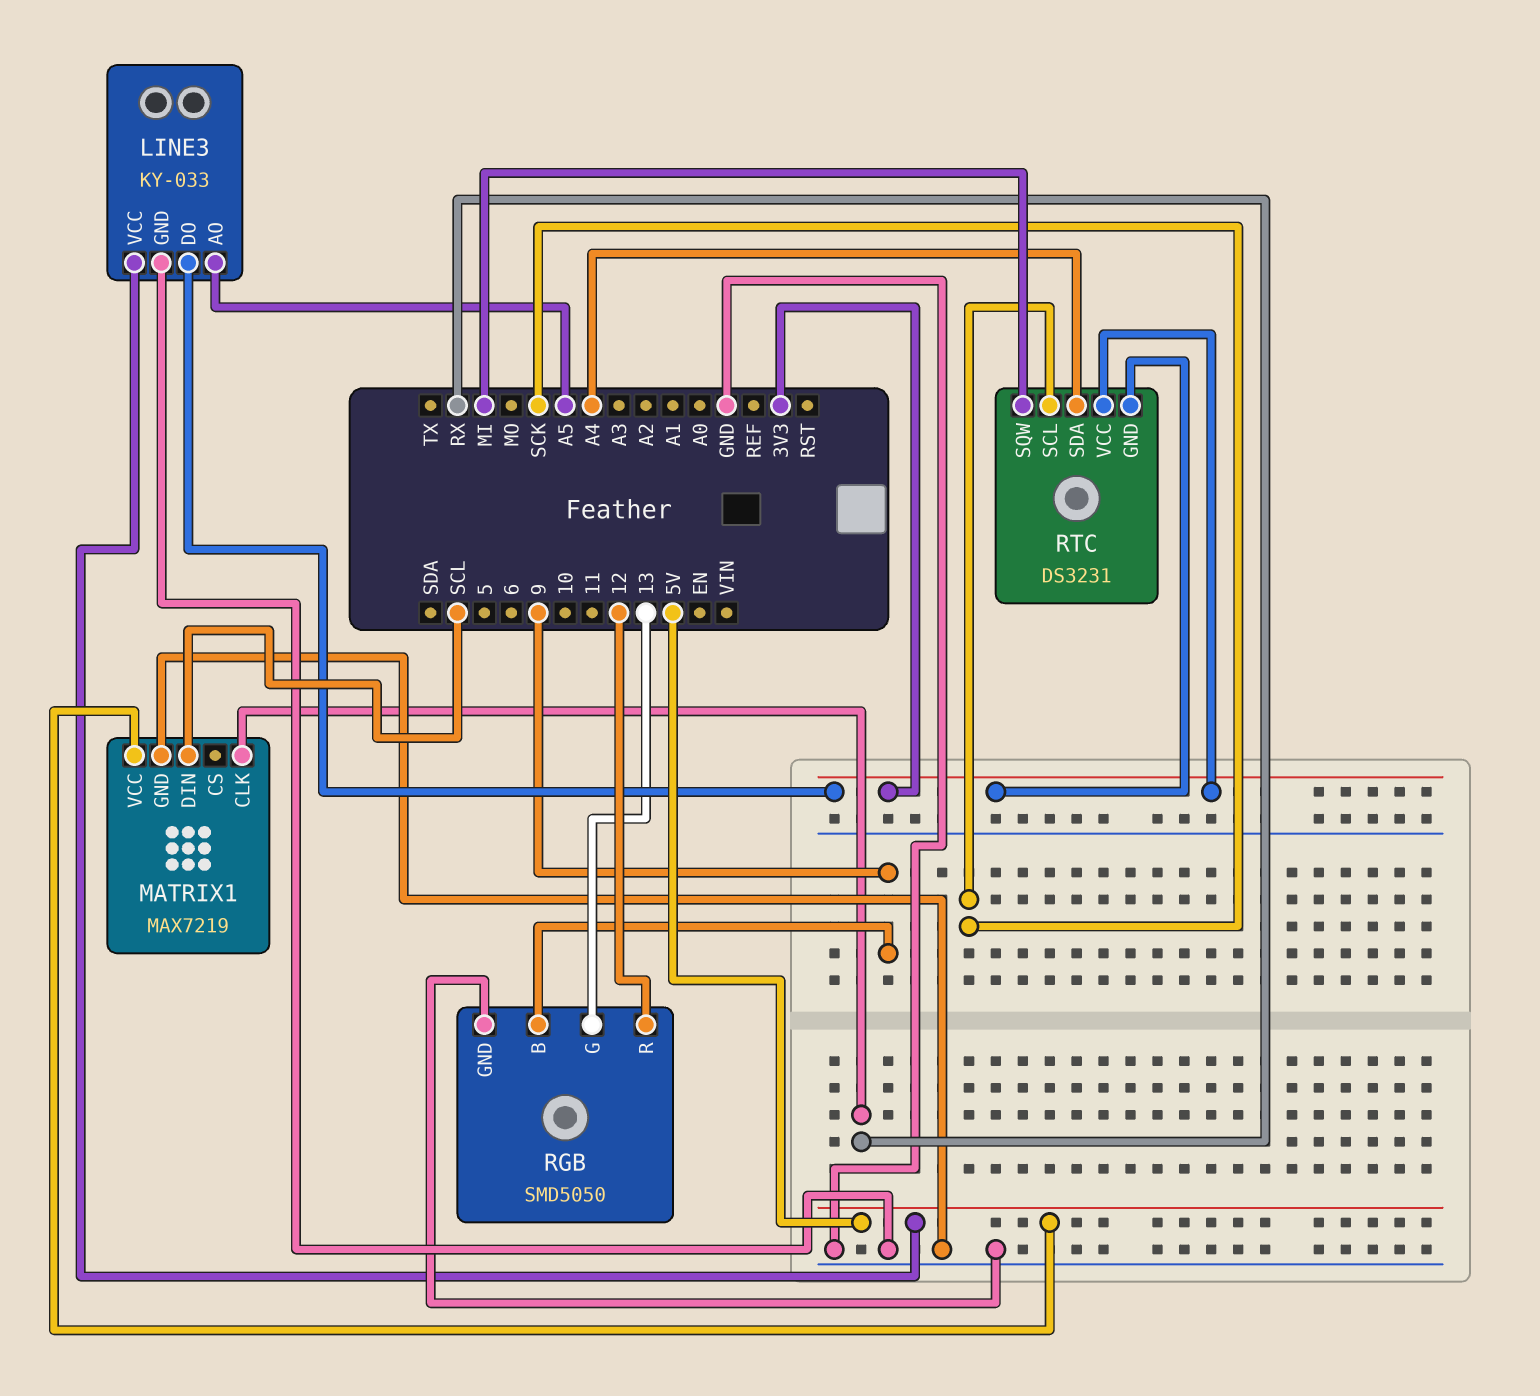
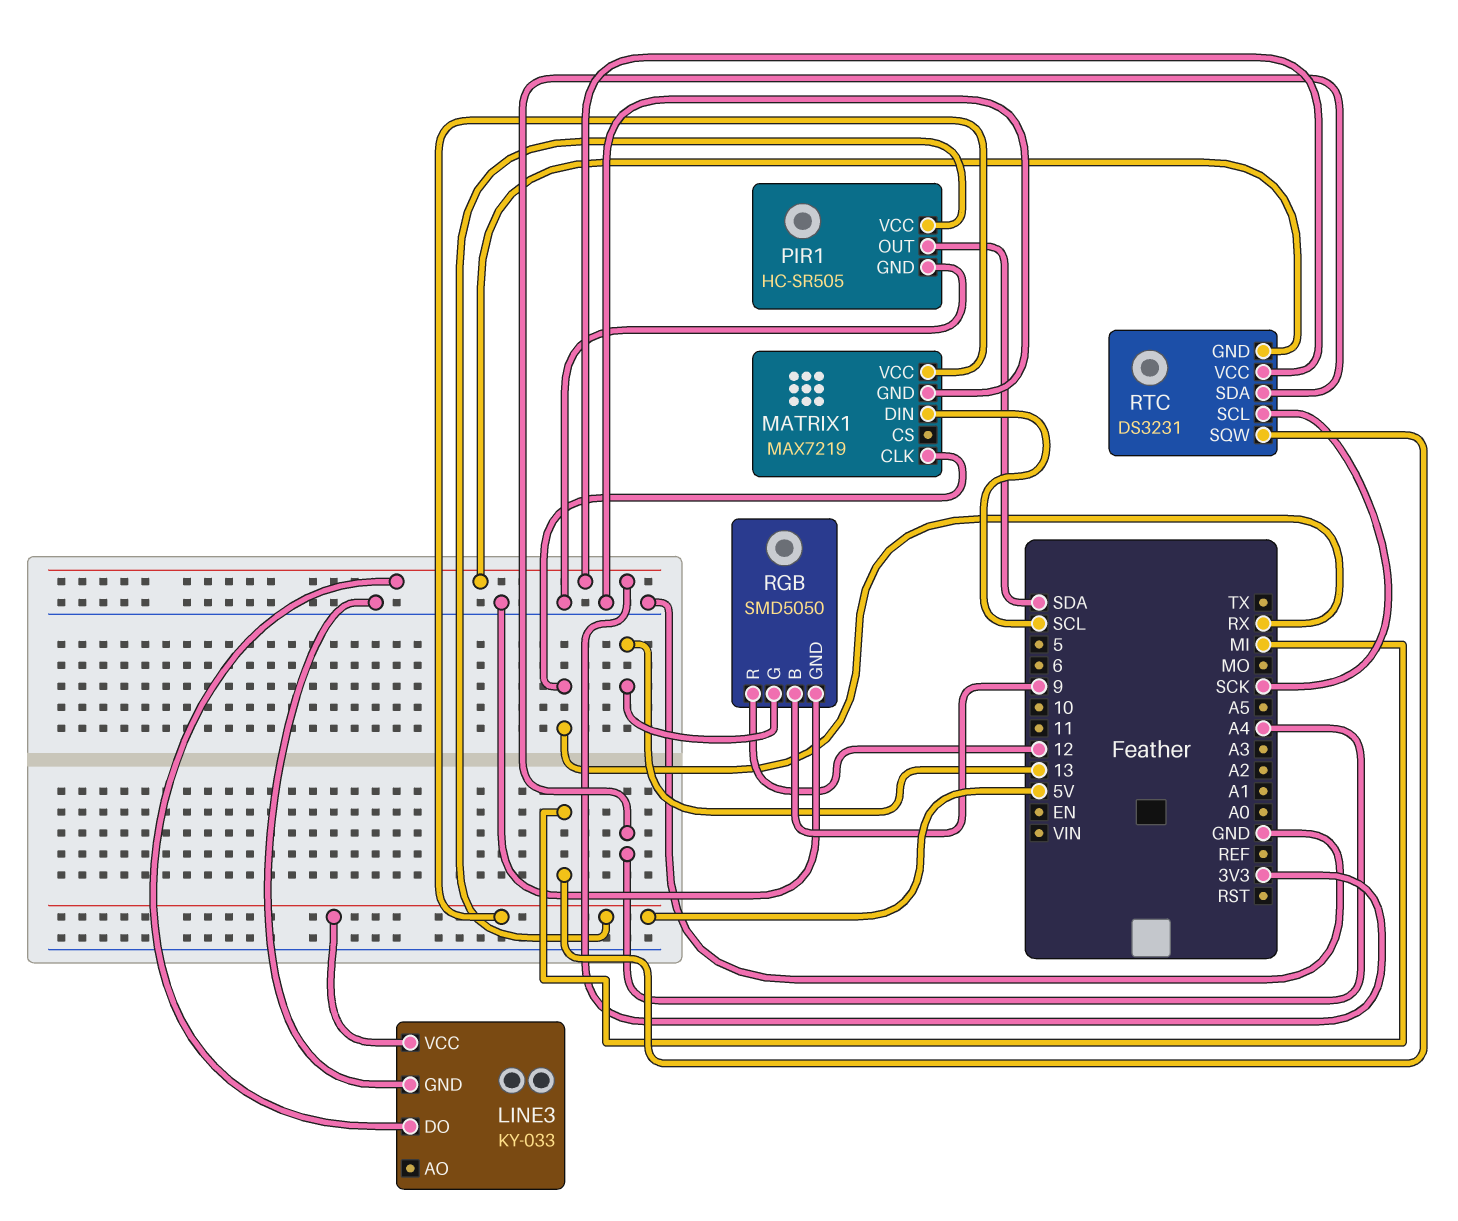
LINE3 pin AO: A5 -> none
PIR1: none -> HC-SR505
PIR1 pin GND: none -> GND
PIR1 pin OUT: none -> SDA
PIR1 pin VCC: none -> 5V

